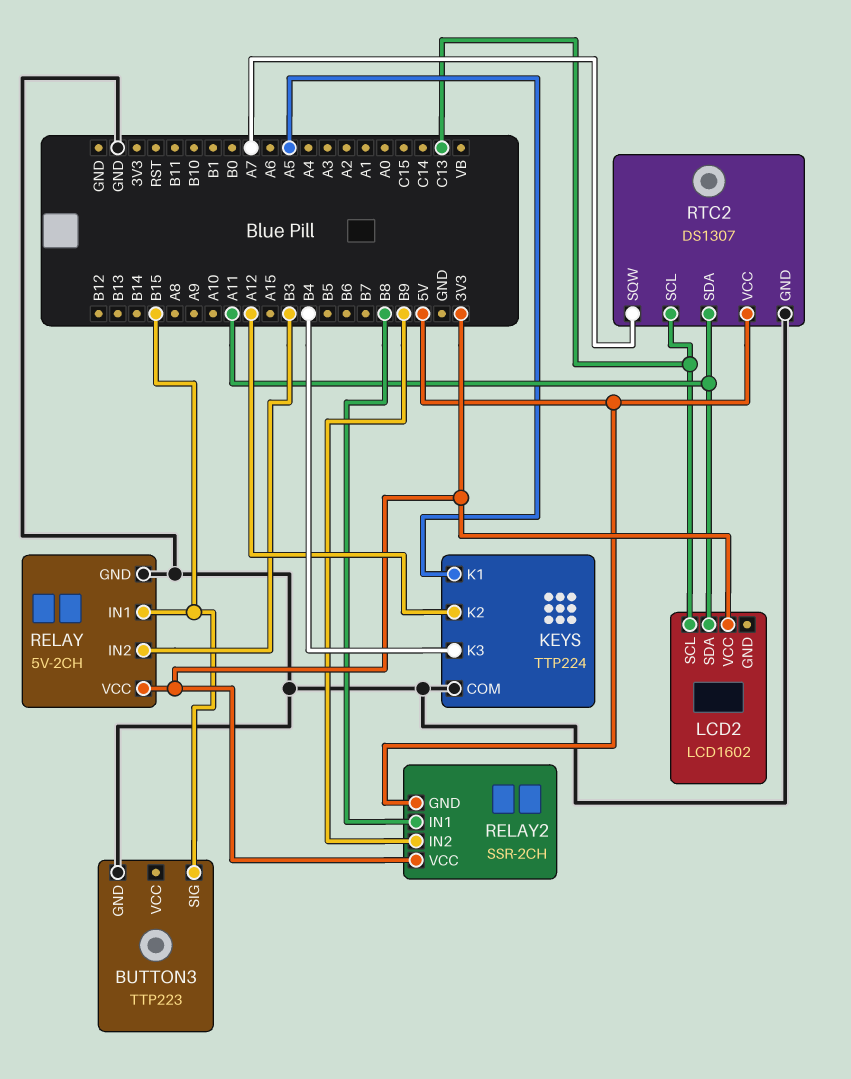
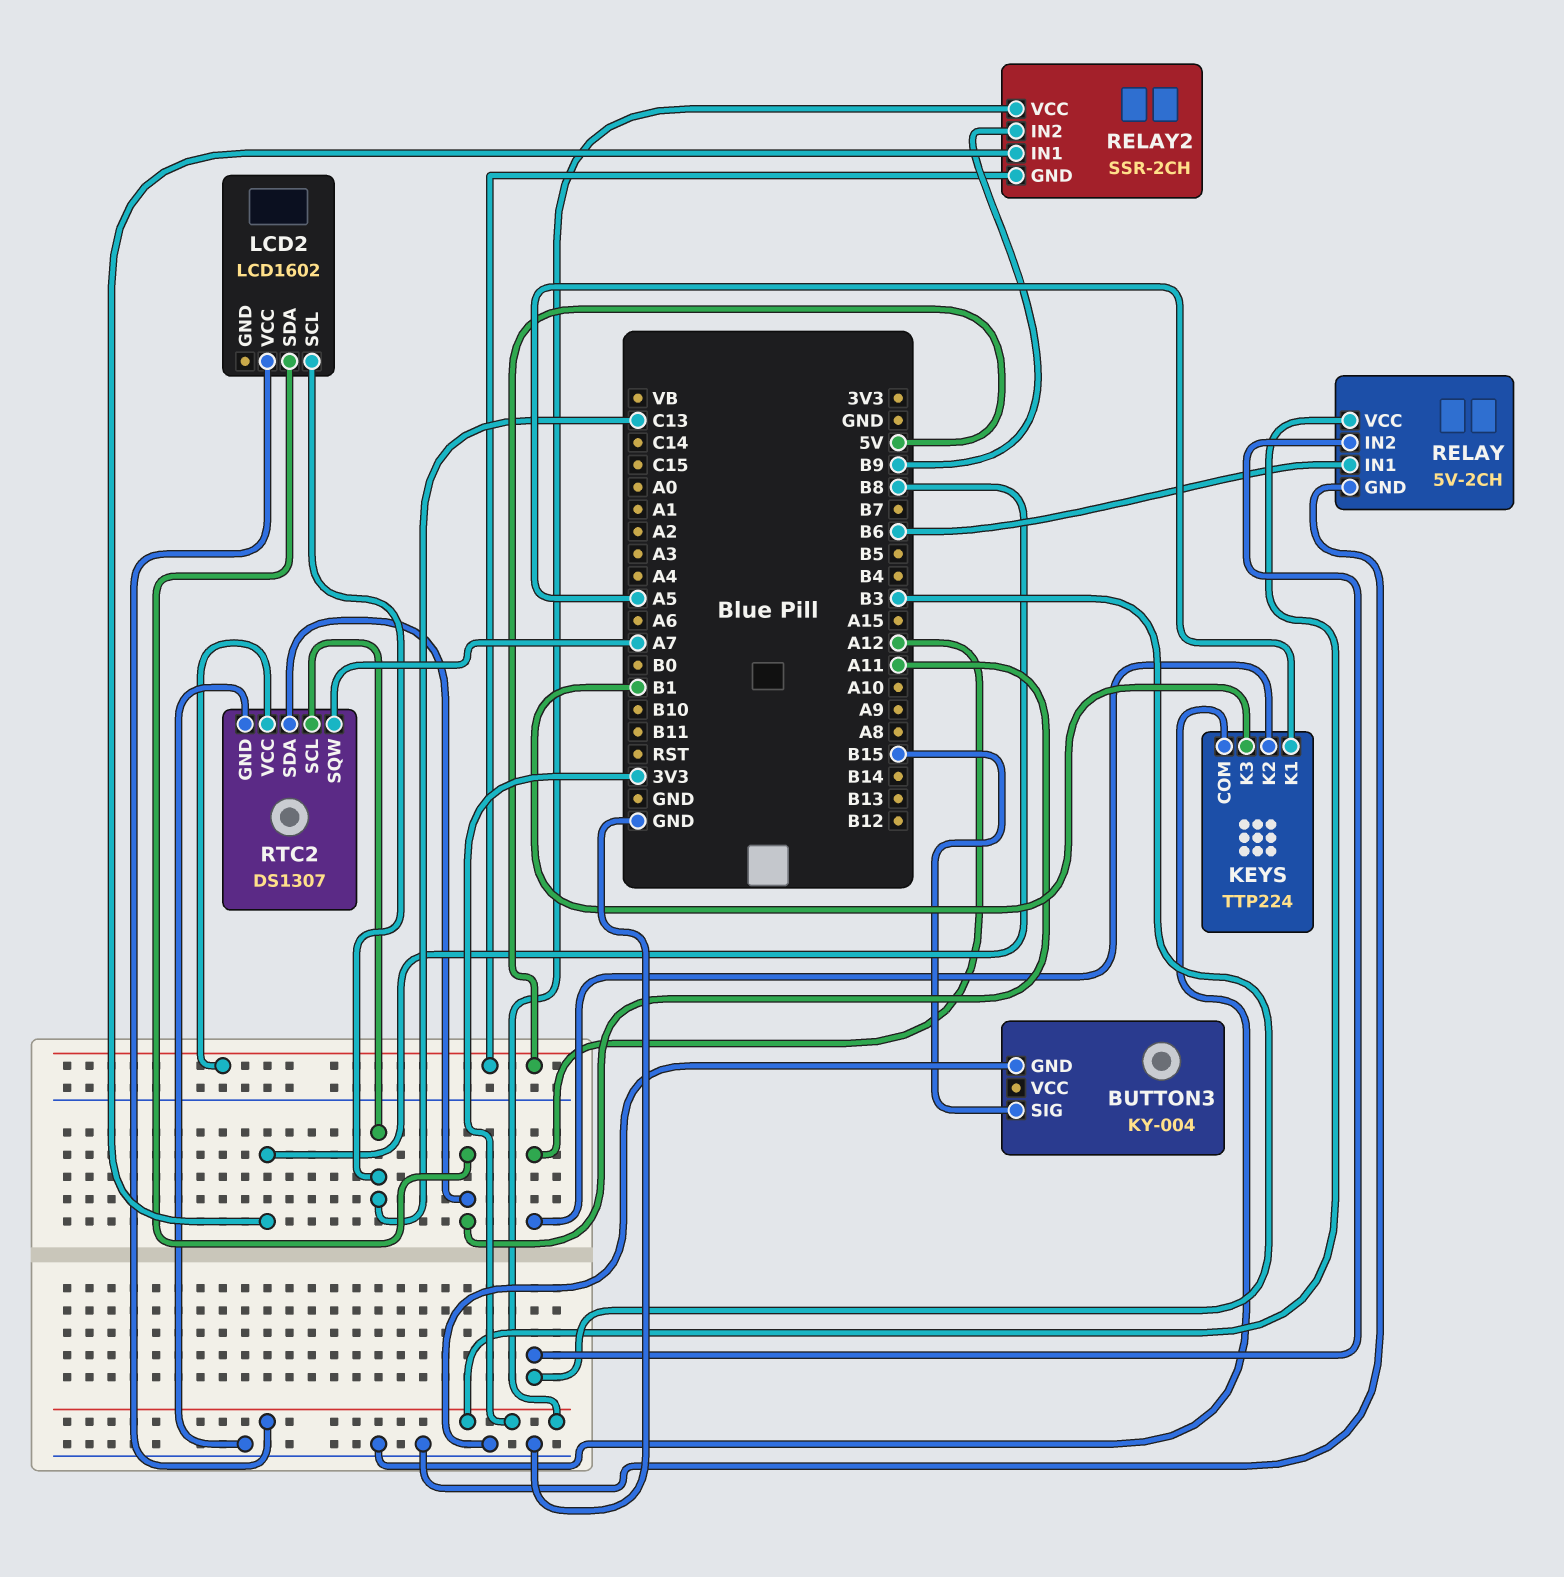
BUTTON3: TTP223 -> KY-004
KEYS pin K3: B4 -> B1
RELAY pin IN1: B15 -> B6

